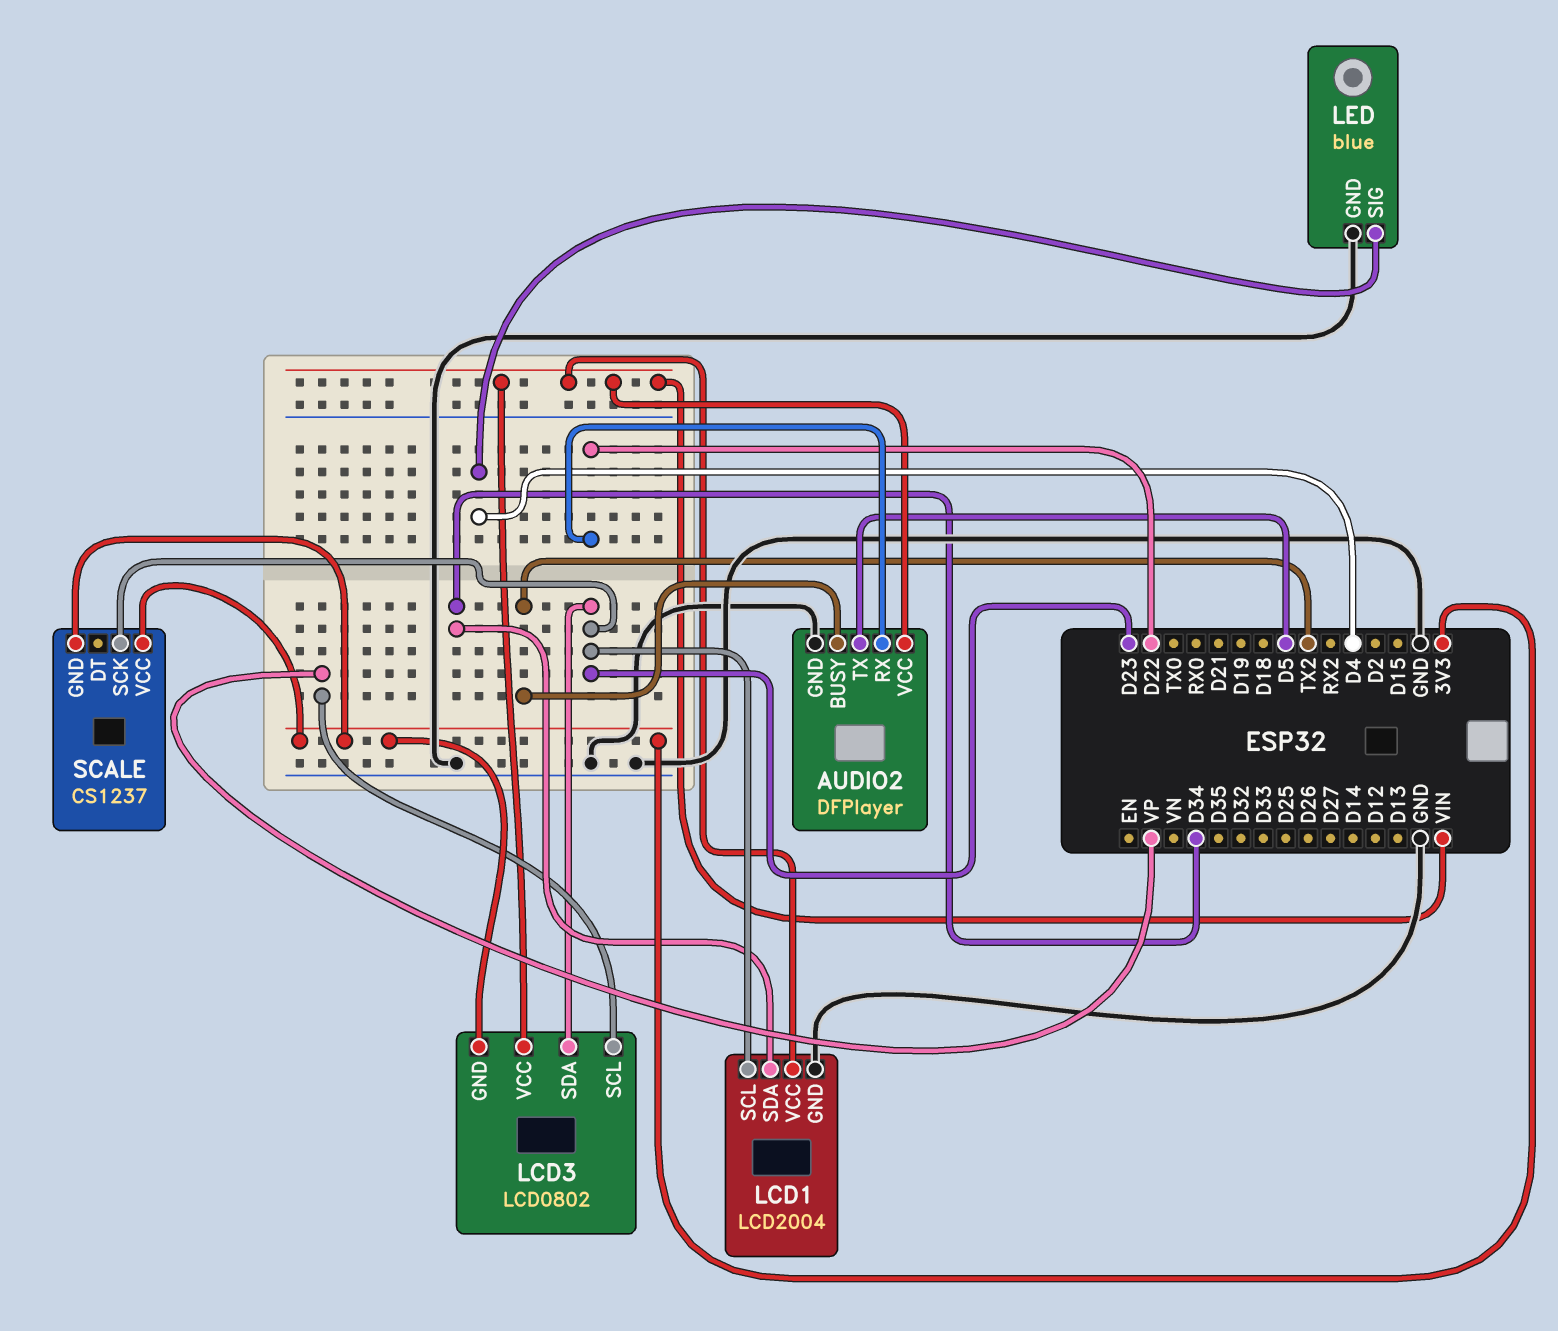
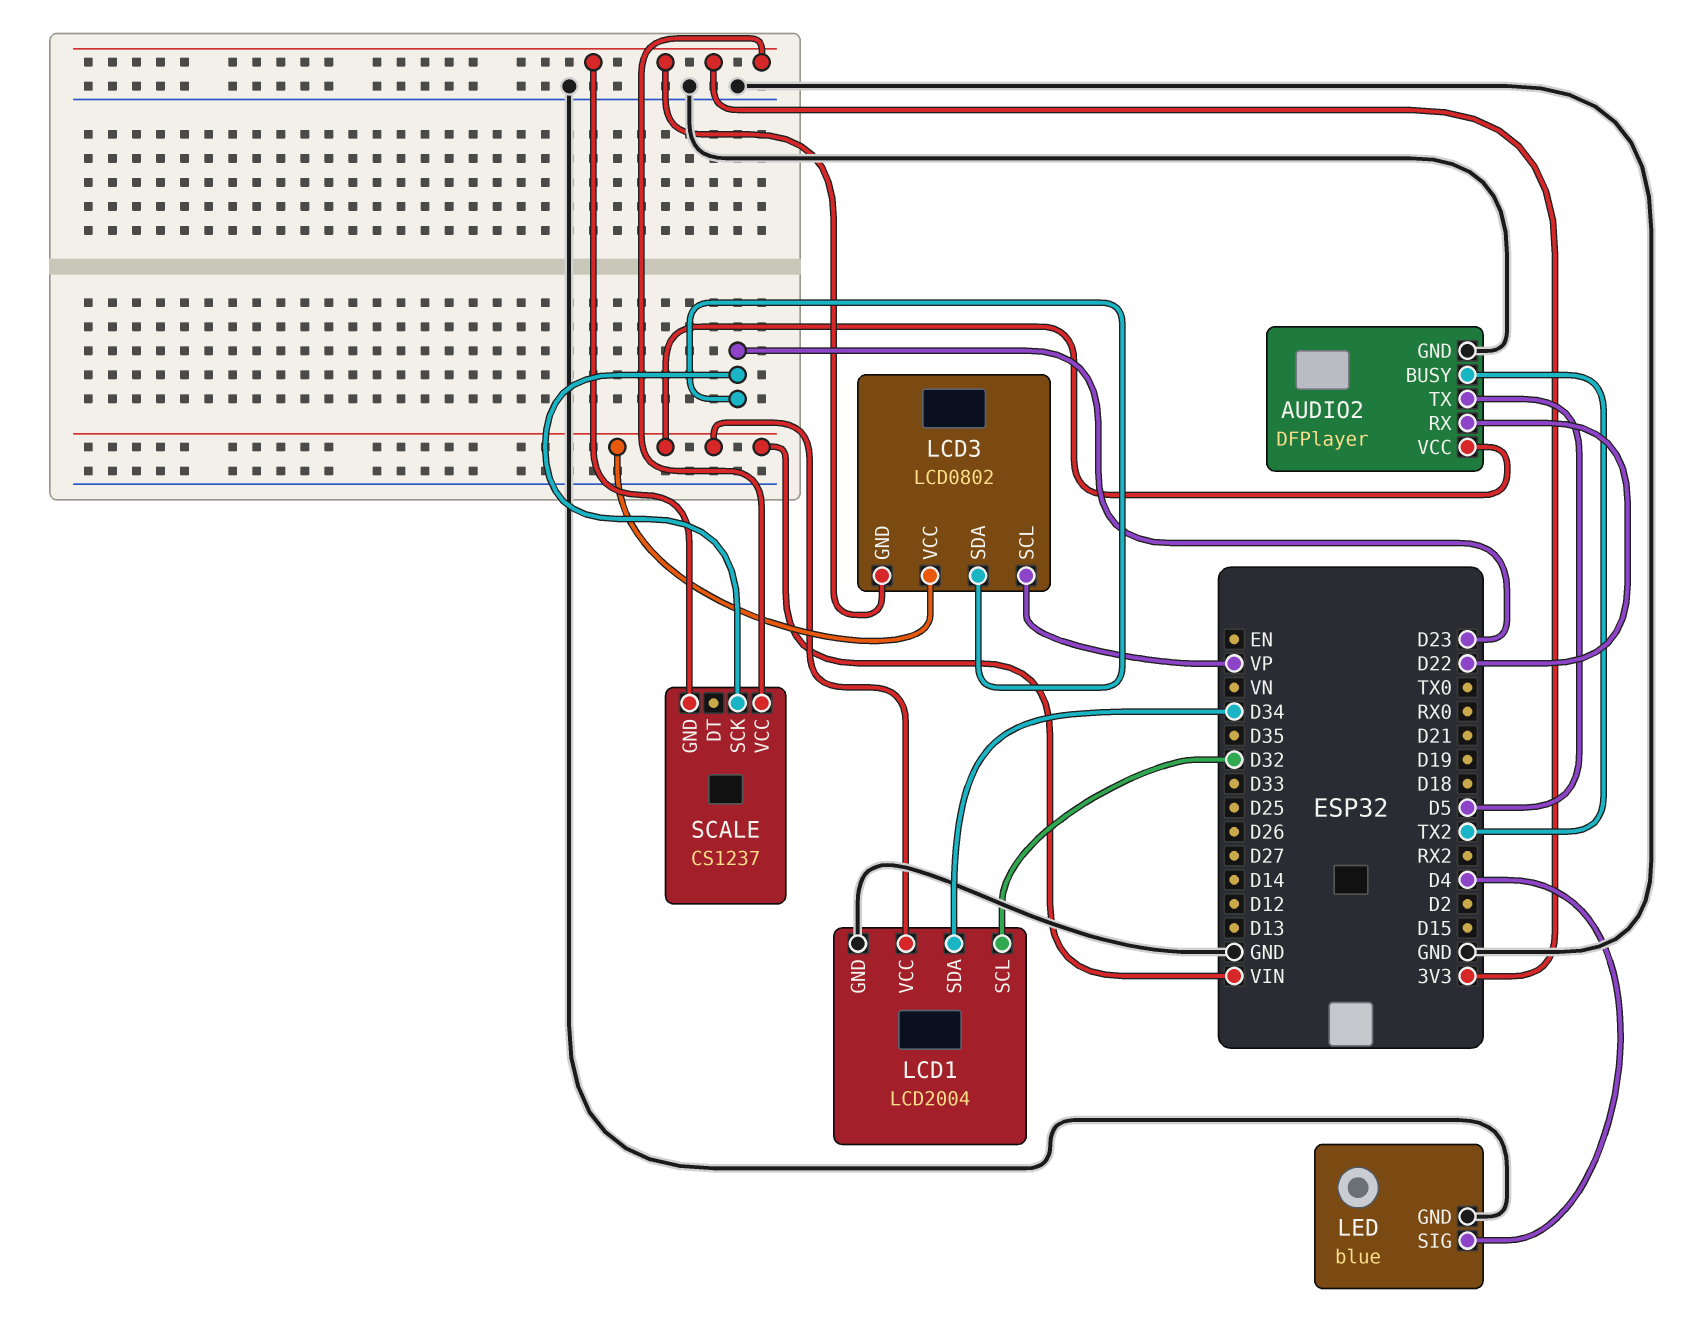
LCD1 pin SCL: D23 -> D32

